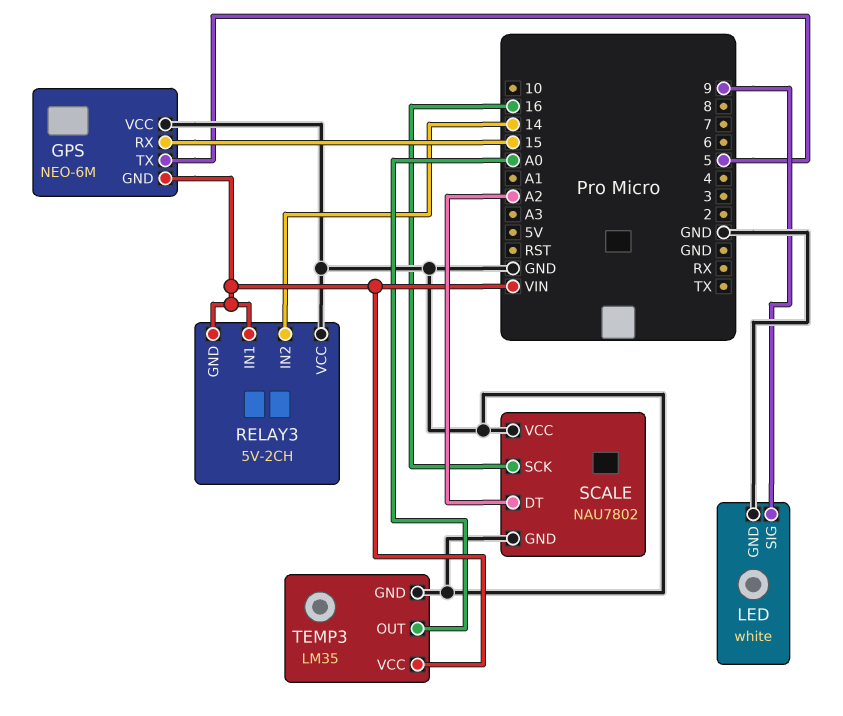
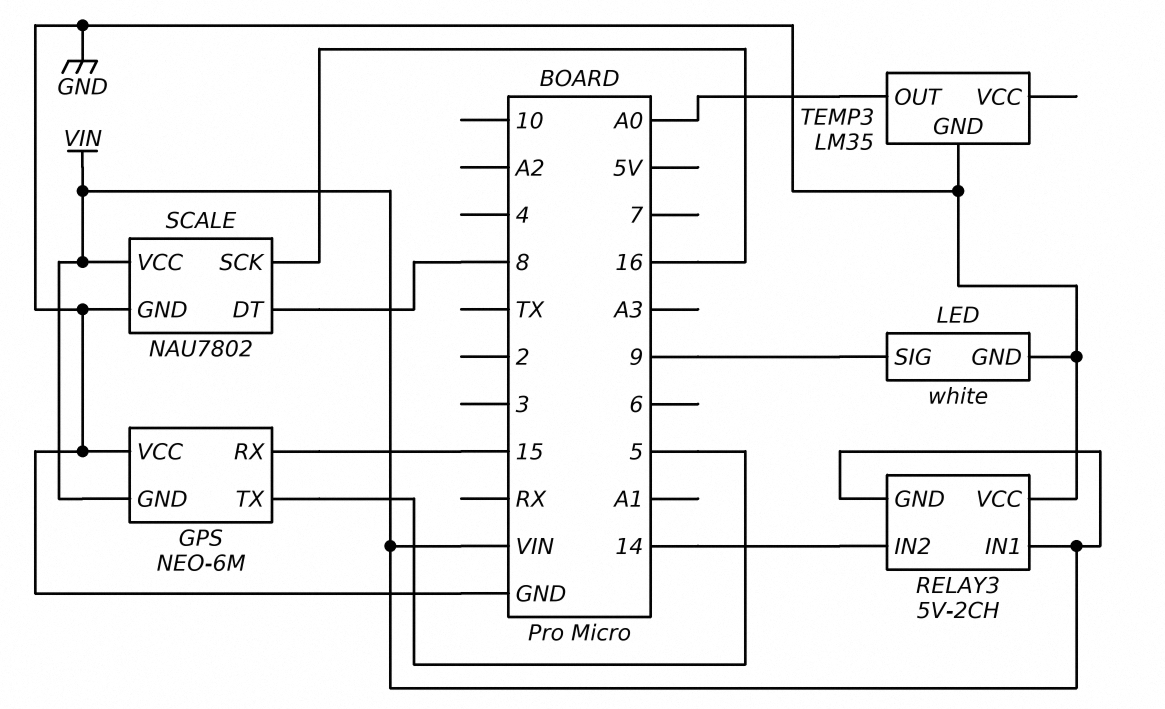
SCALE pin DT: A2 -> 8
SCALE pin VCC: GND -> VIN
TEMP3 pin VCC: VIN -> none

